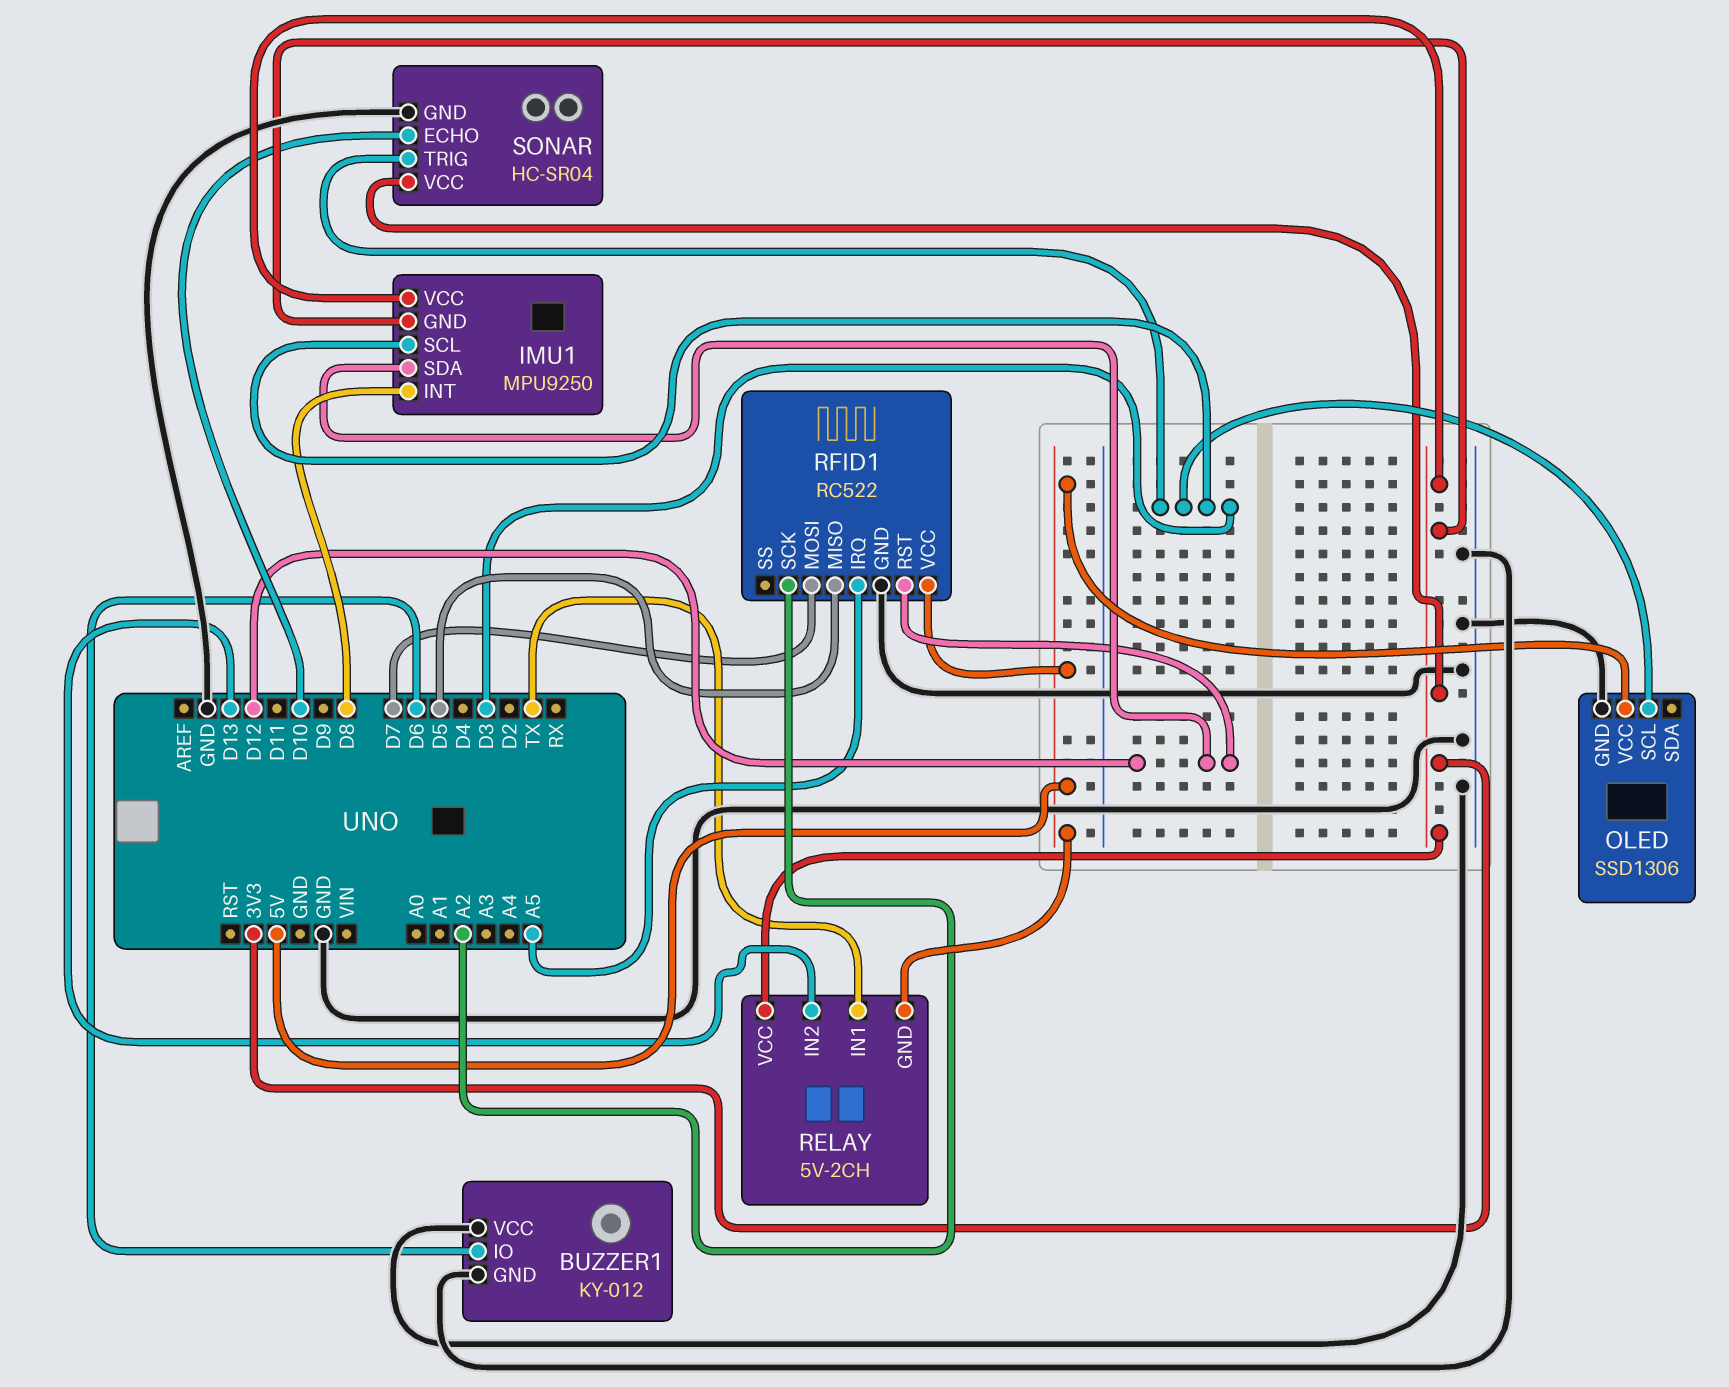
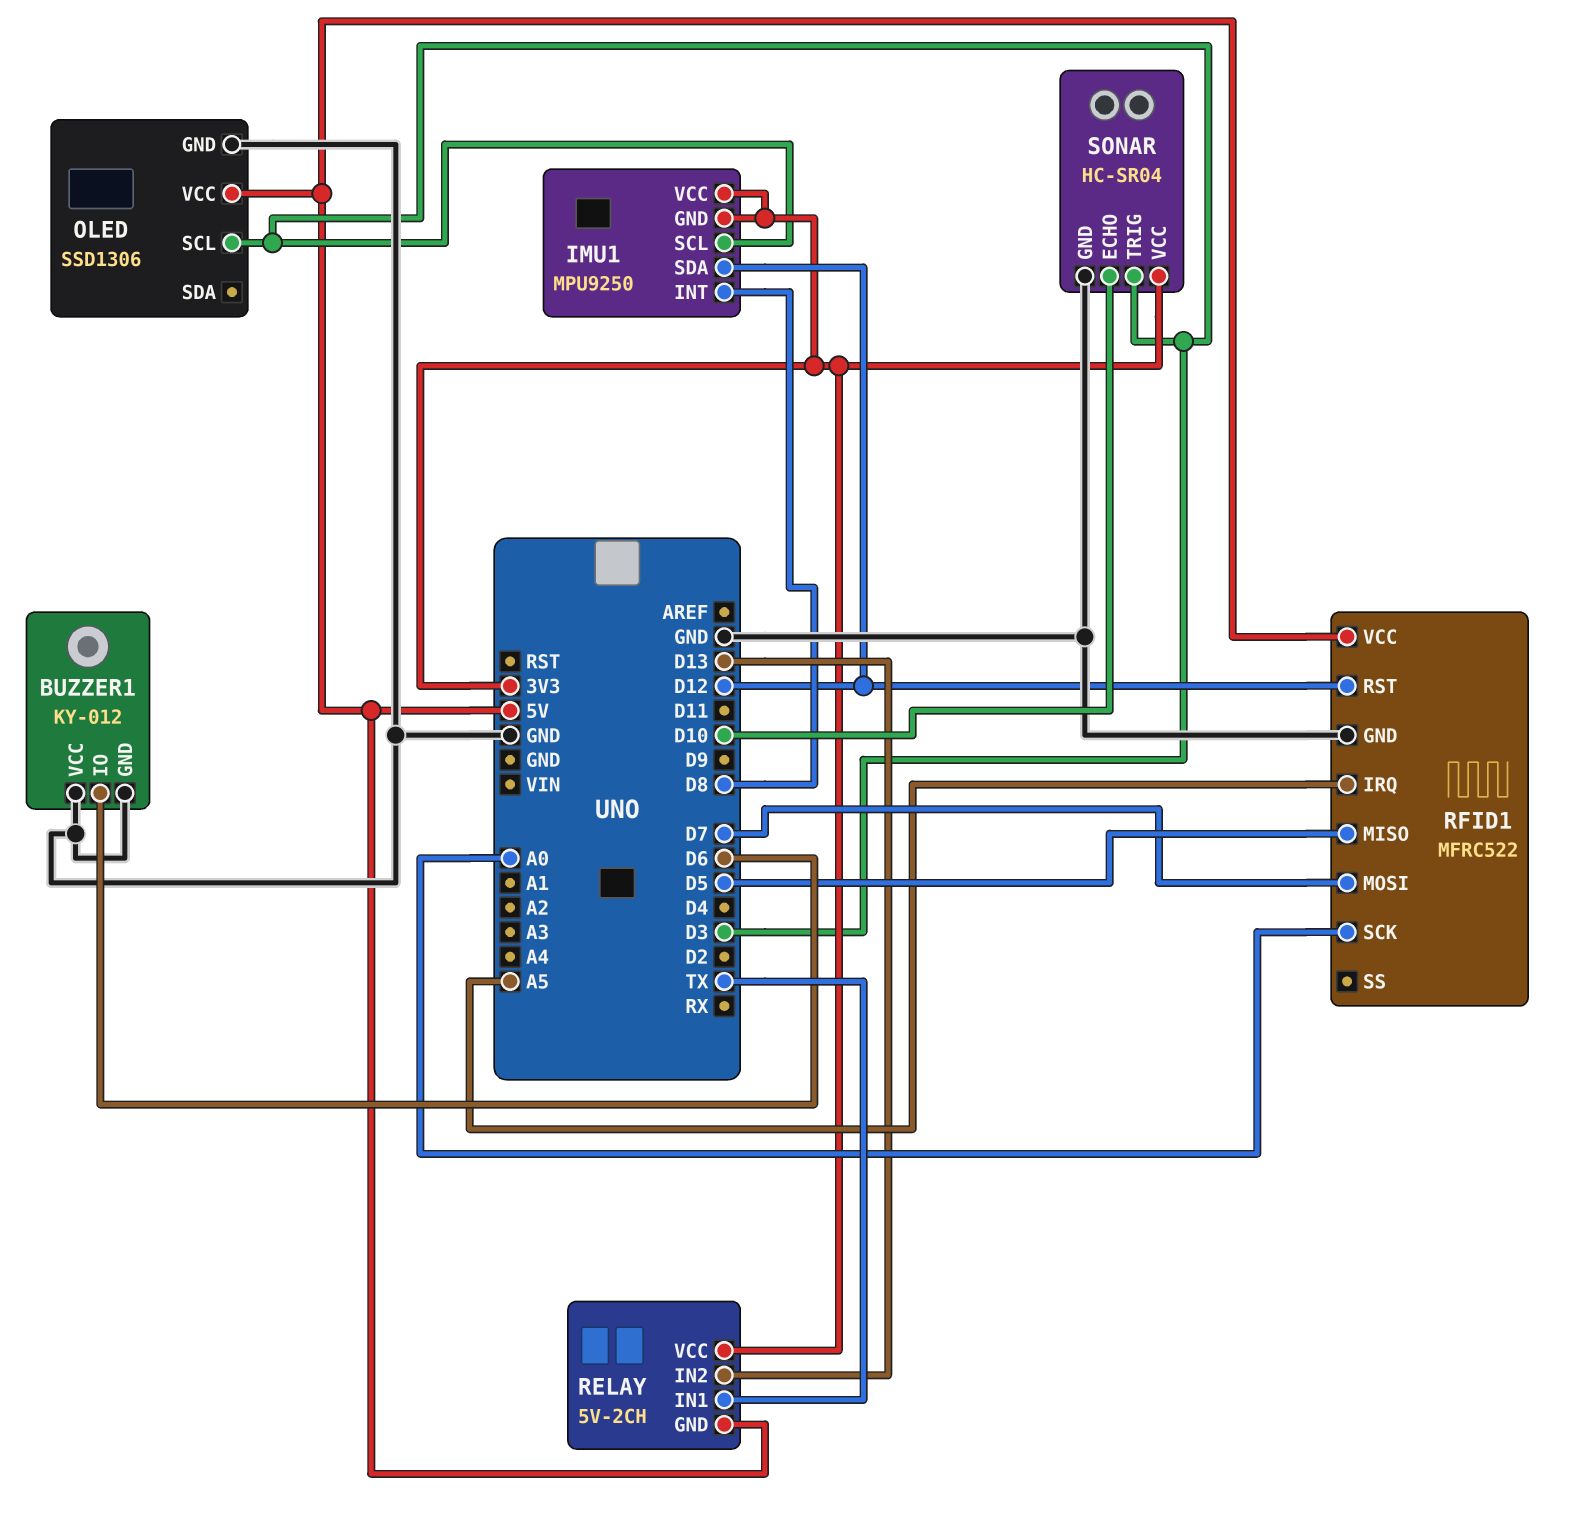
RFID1: RC522 -> MFRC522
RFID1 pin SCK: A2 -> A0

